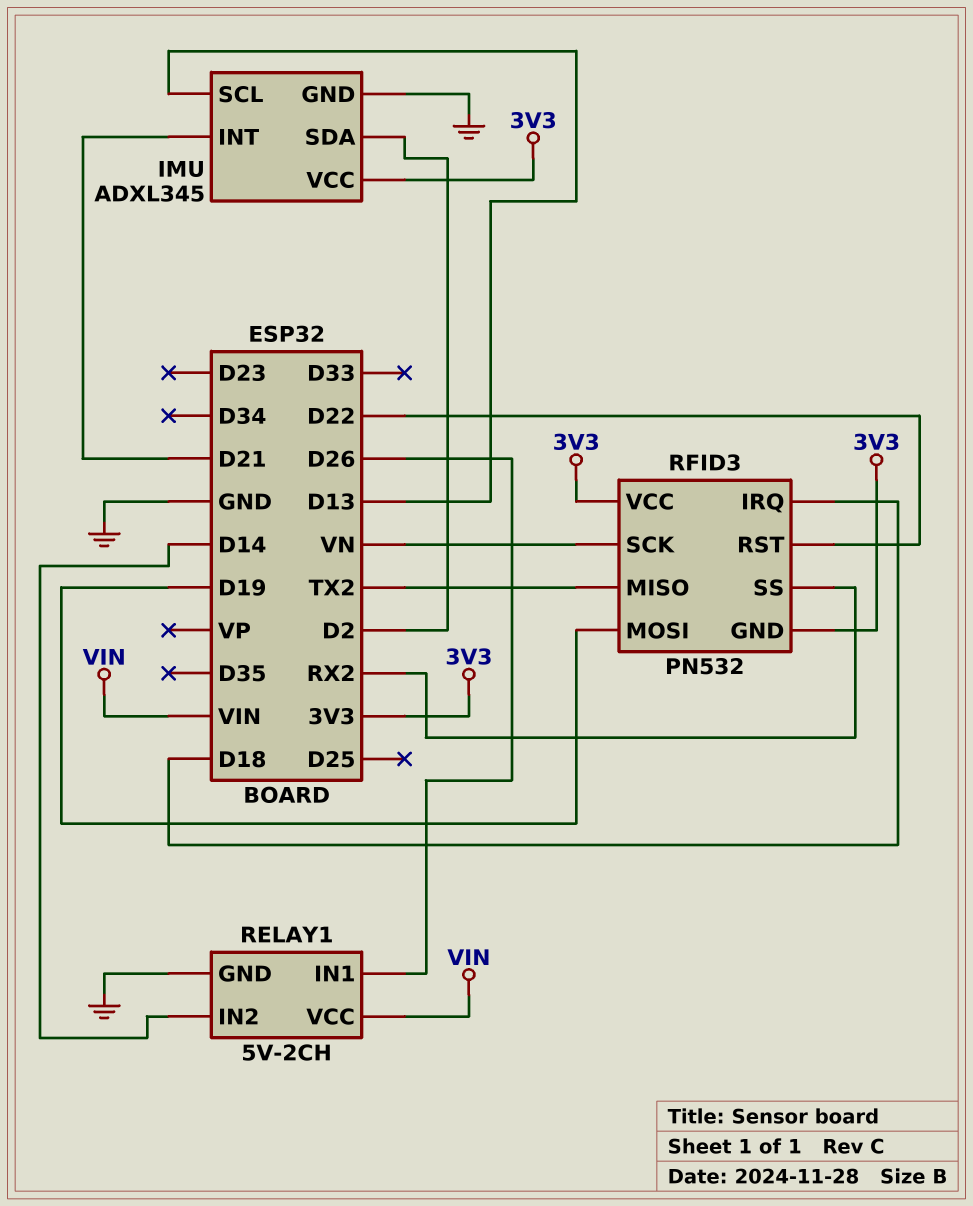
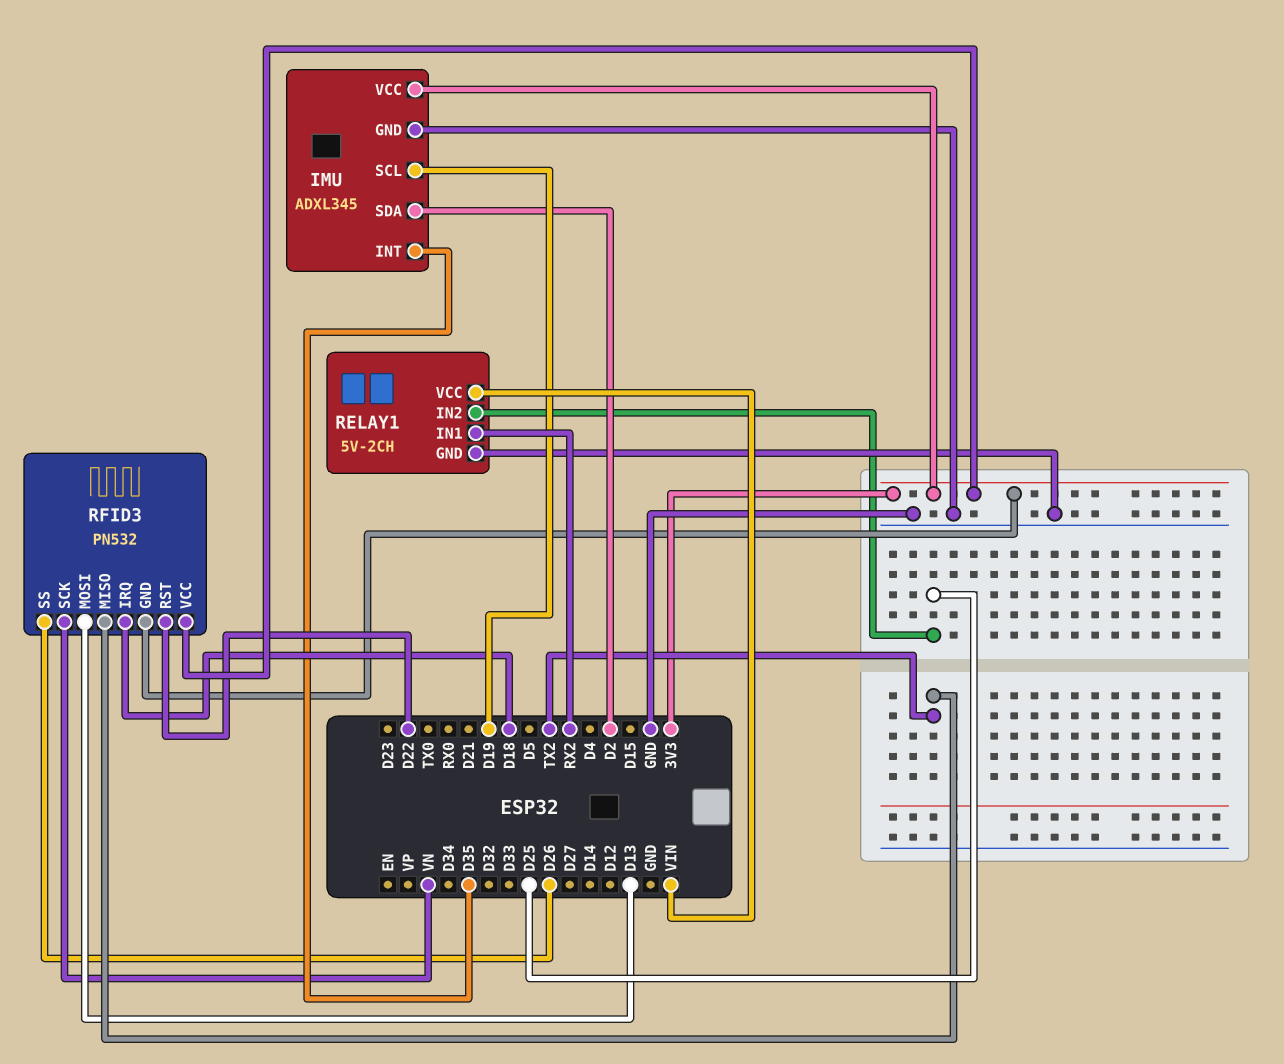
IMU pin INT: D21 -> D35
IMU pin SCL: D13 -> D19
RELAY1 pin IN1: D26 -> RX2
RELAY1 pin IN2: D14 -> D25
RFID3 pin MOSI: D19 -> D13
RFID3 pin SS: RX2 -> D26

